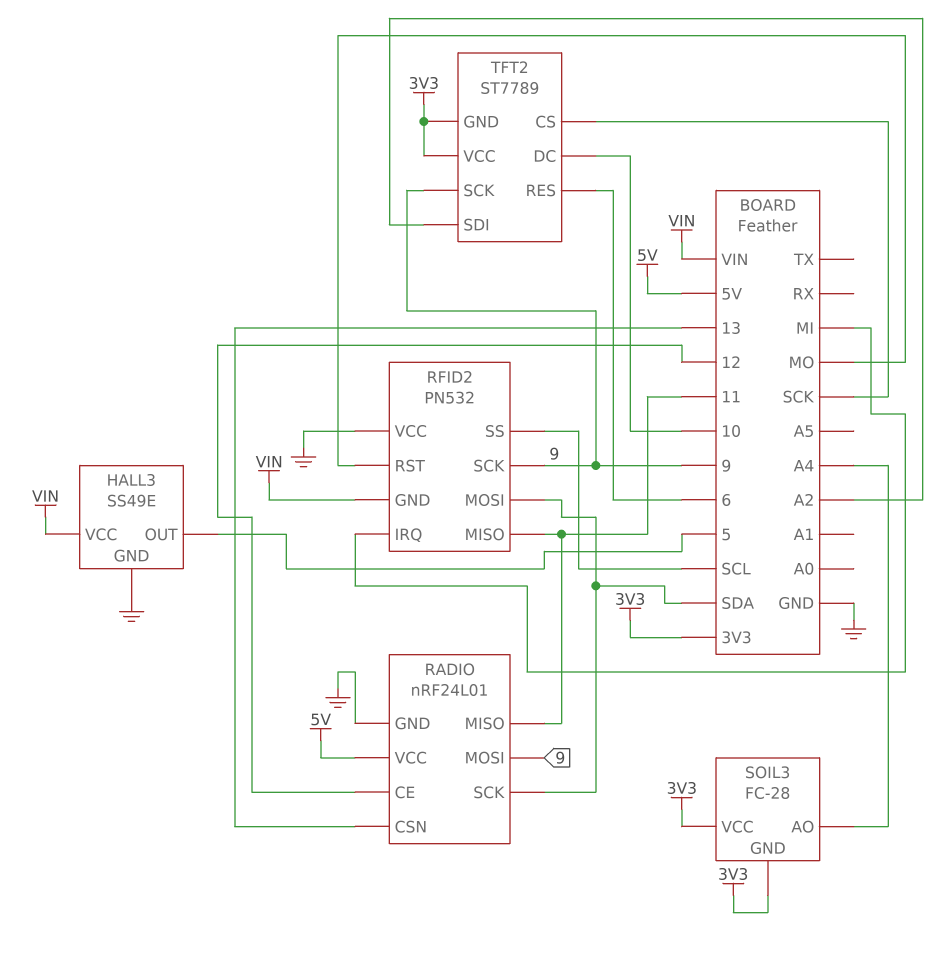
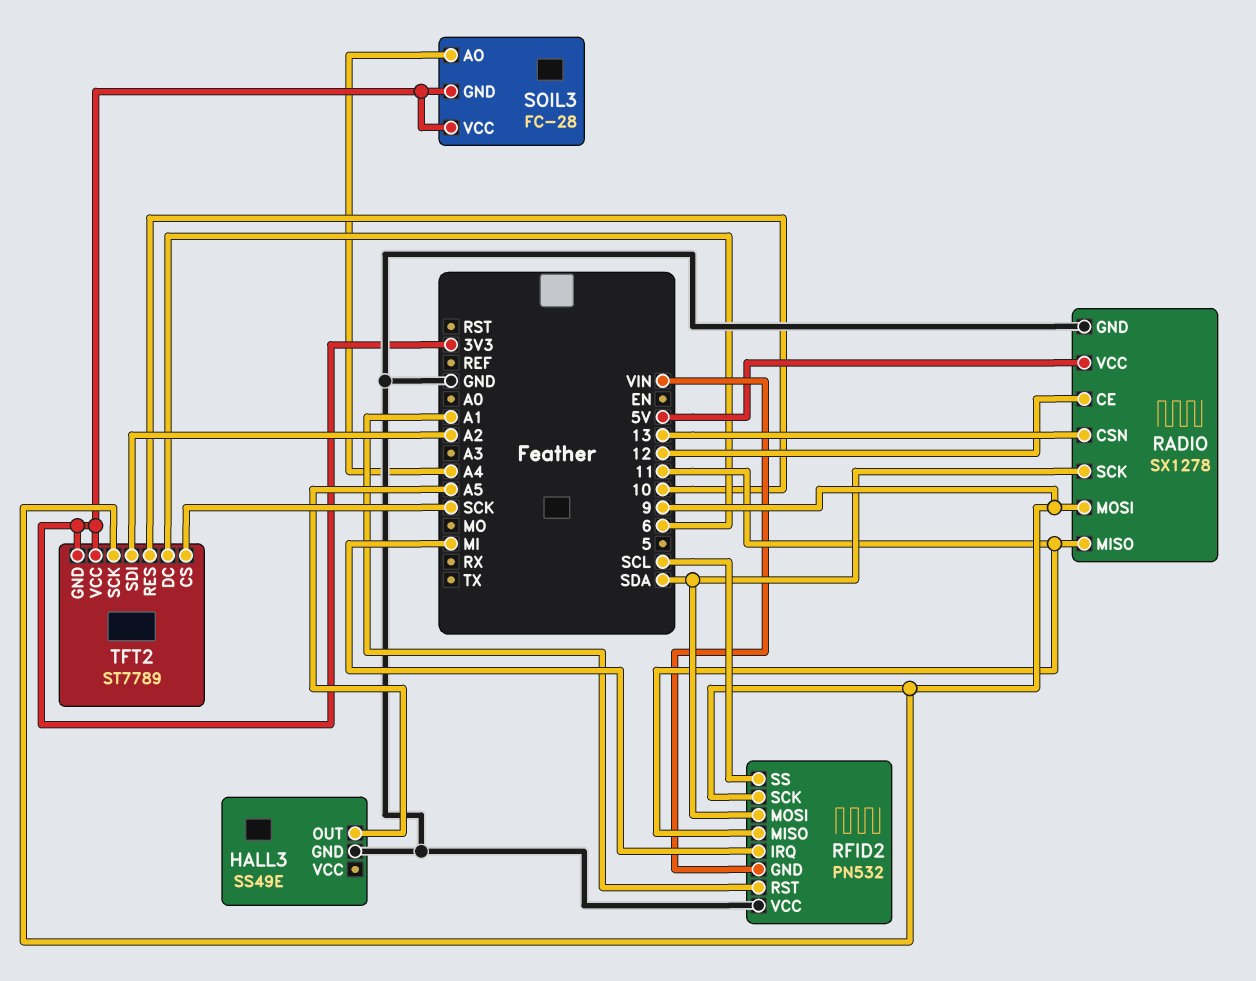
HALL3 pin OUT: 5 -> A5
HALL3 pin VCC: VIN -> none
RADIO: nRF24L01 -> SX1278
RFID2 pin RST: MO -> A1
TFT2 pin DC: 10 -> 6
TFT2 pin RES: 6 -> 10

